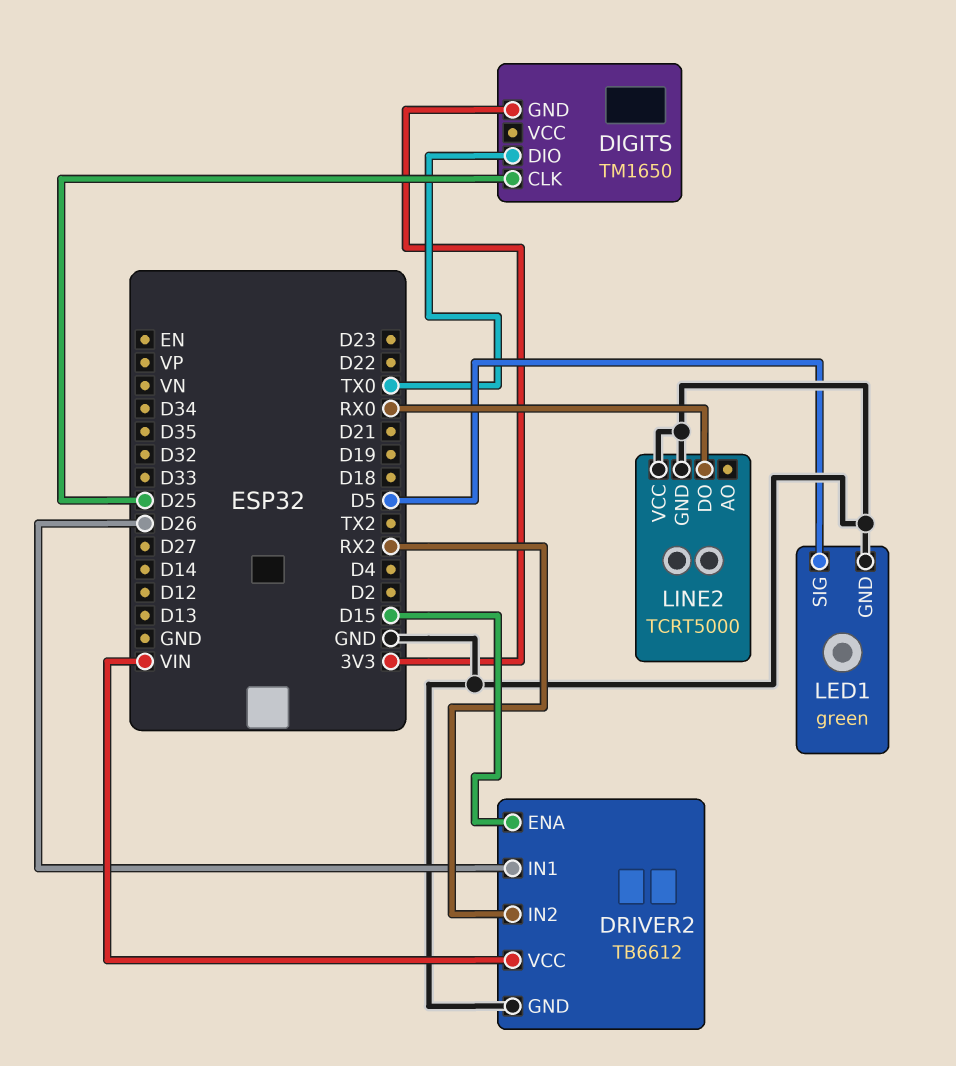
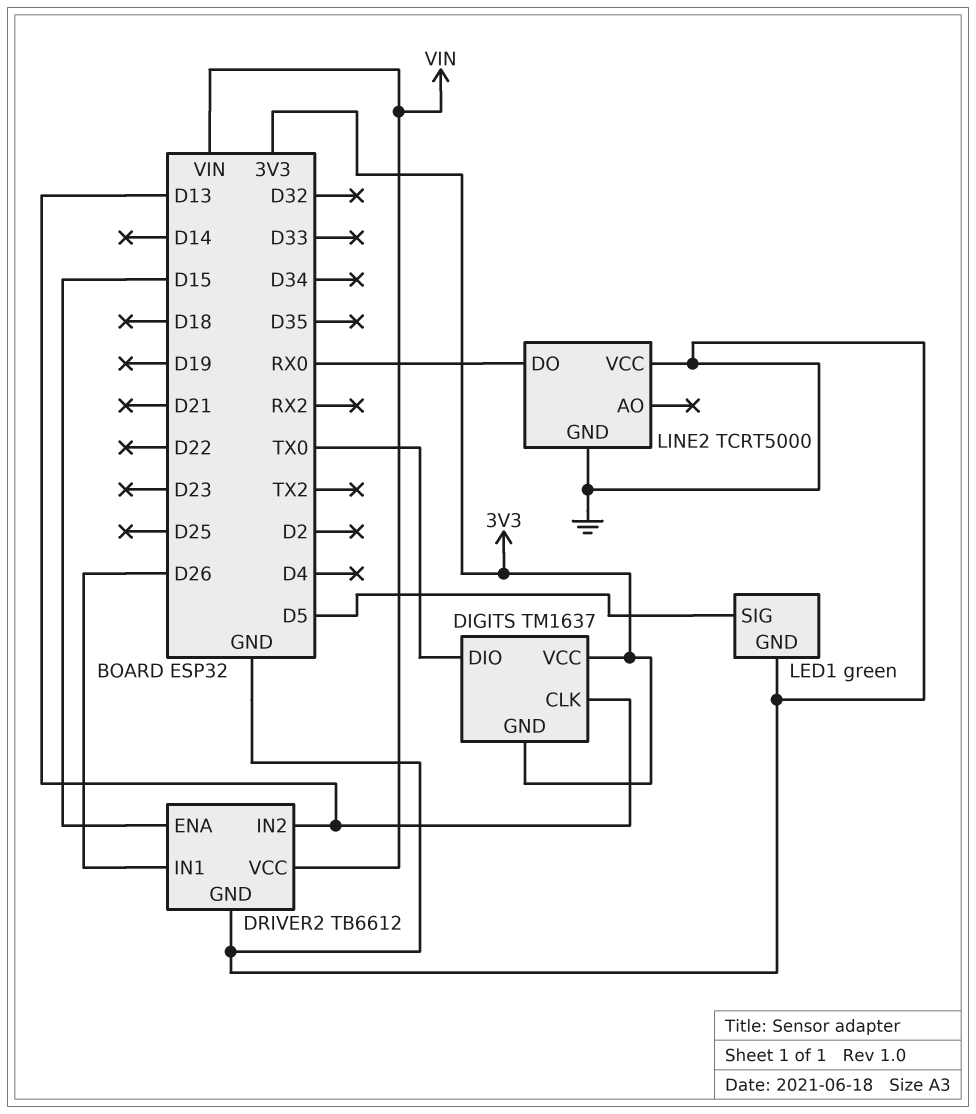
DIGITS: TM1650 -> TM1637
DIGITS pin CLK: D25 -> D13
DIGITS pin VCC: none -> 3V3
DRIVER2 pin IN2: RX2 -> D13

